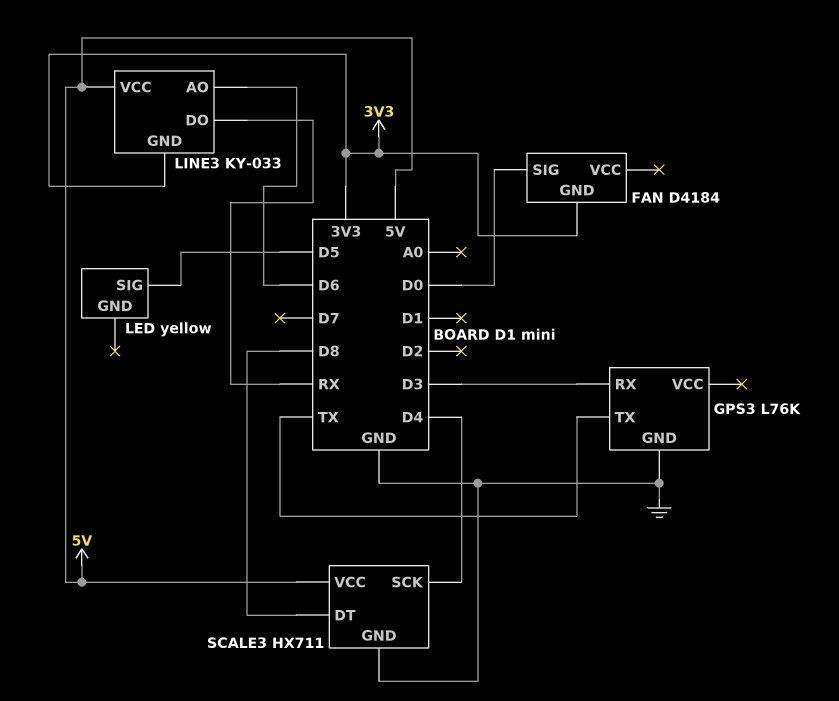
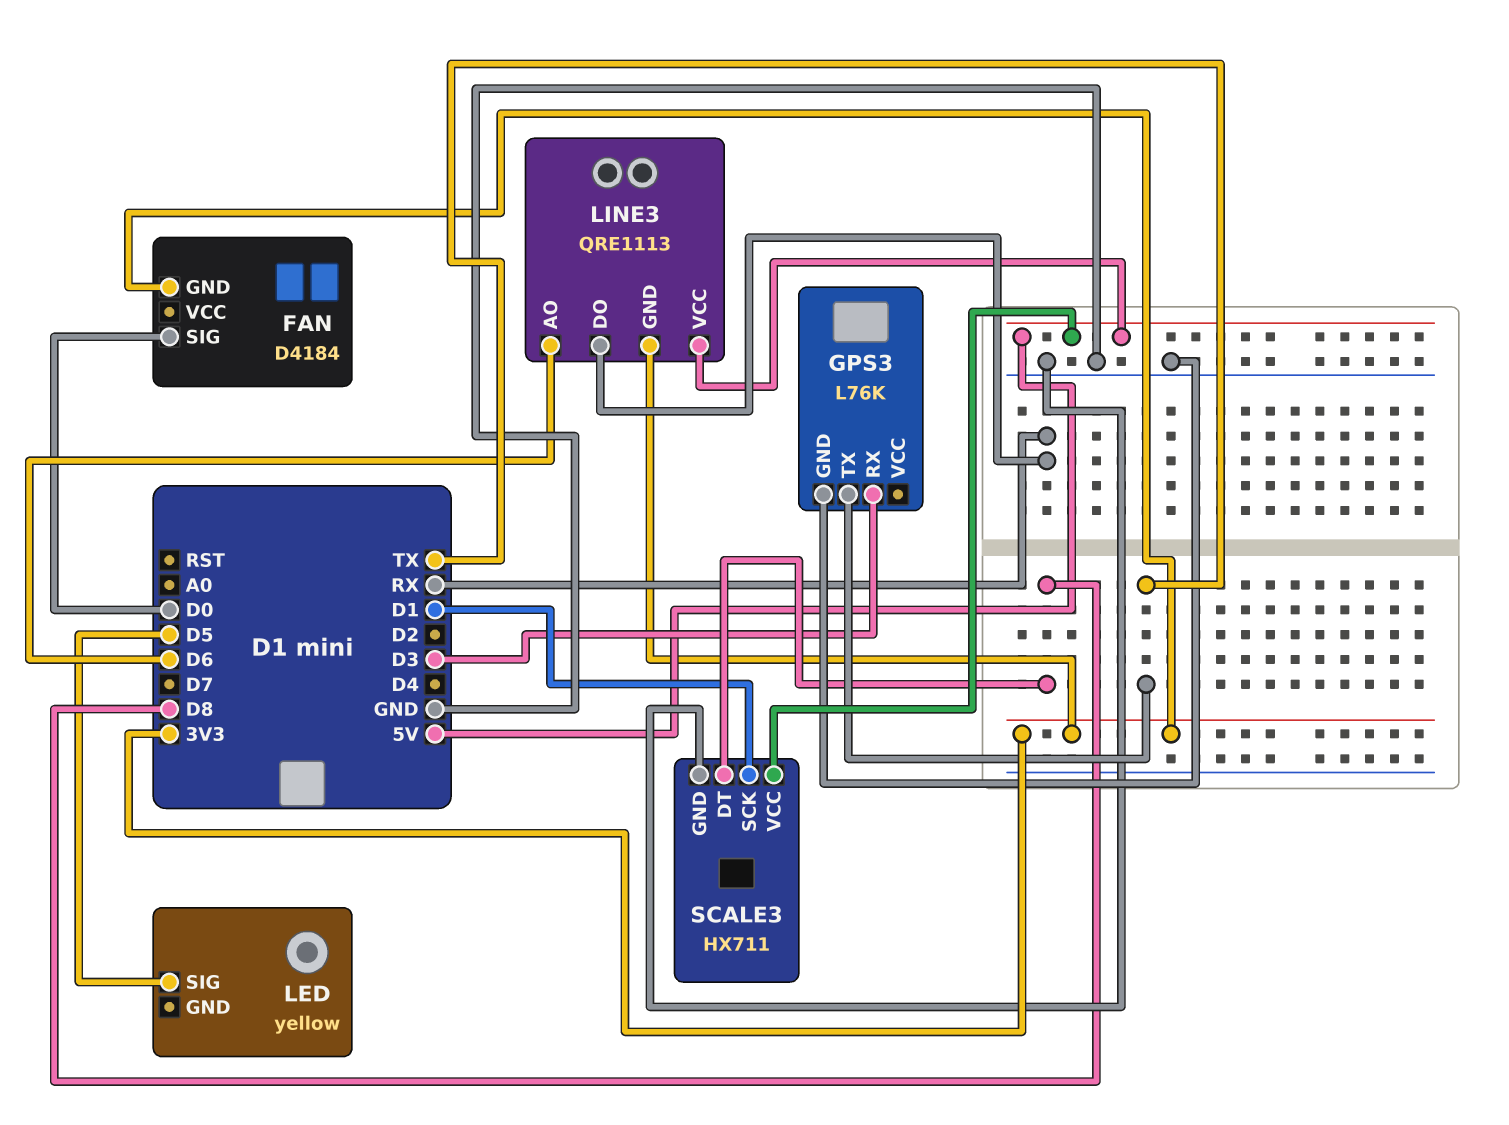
LINE3: KY-033 -> QRE1113
SCALE3 pin SCK: D4 -> D1

